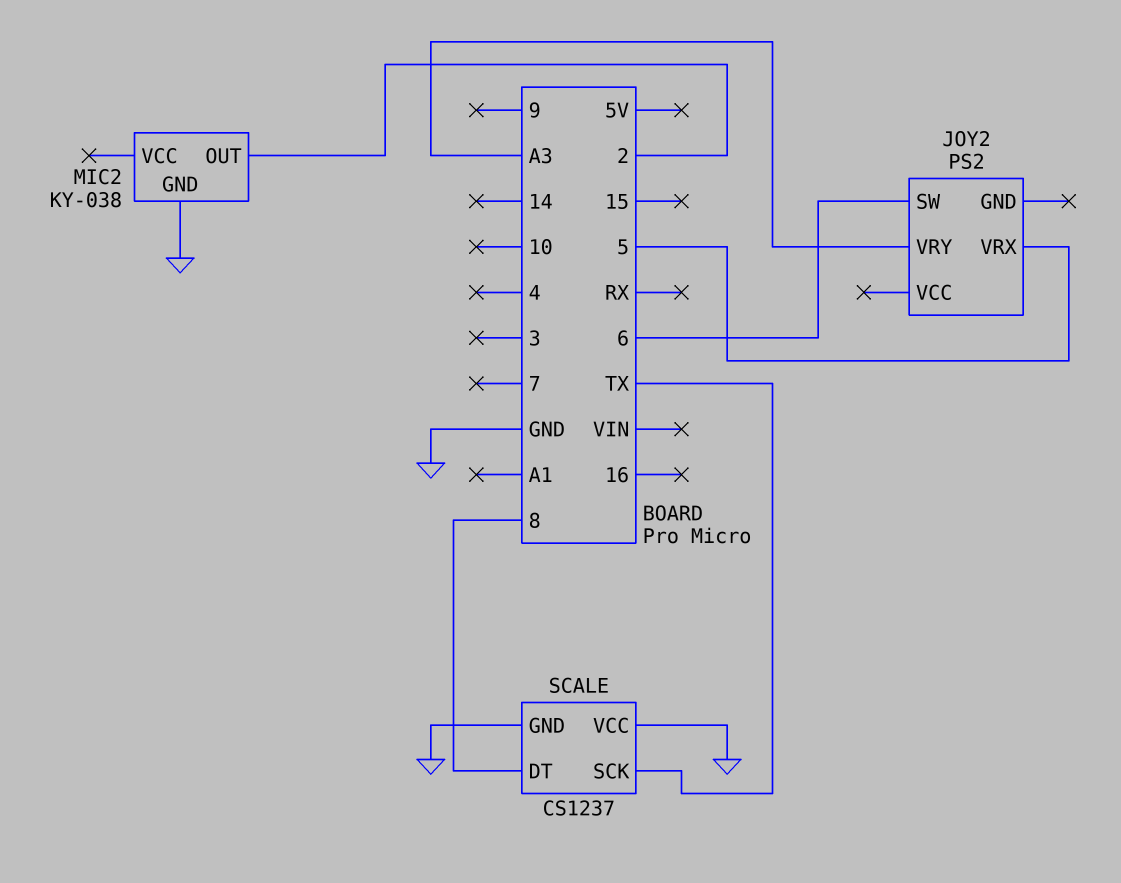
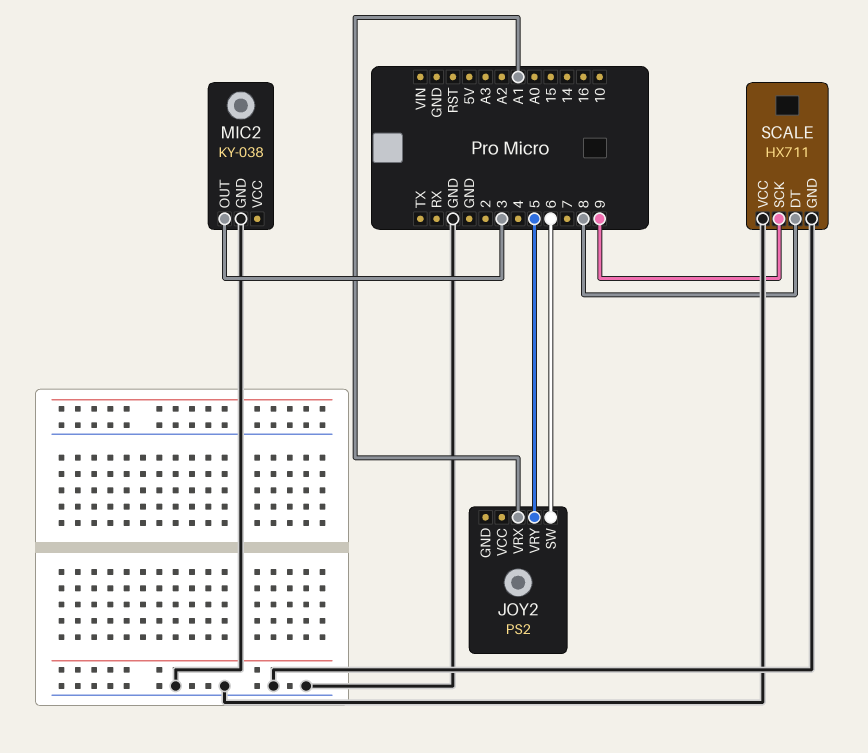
JOY2 pin VRX: 5 -> A1
JOY2 pin VRY: A3 -> 5
MIC2 pin OUT: 2 -> 3
SCALE: CS1237 -> HX711
SCALE pin SCK: TX -> 9

